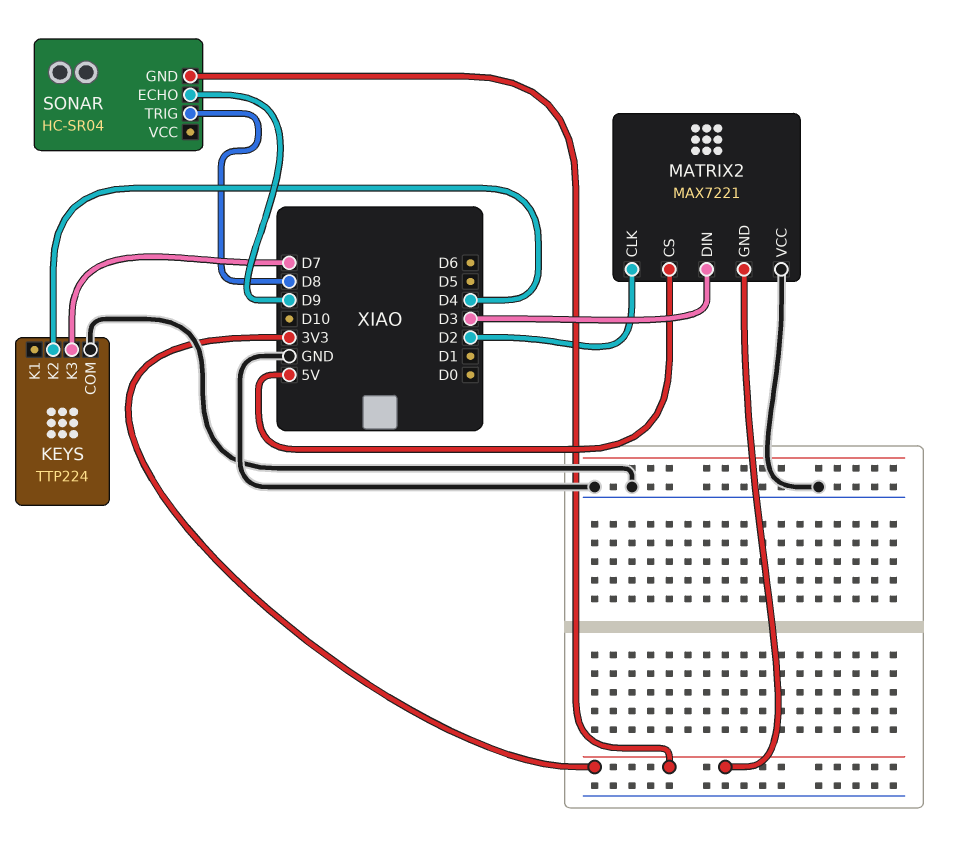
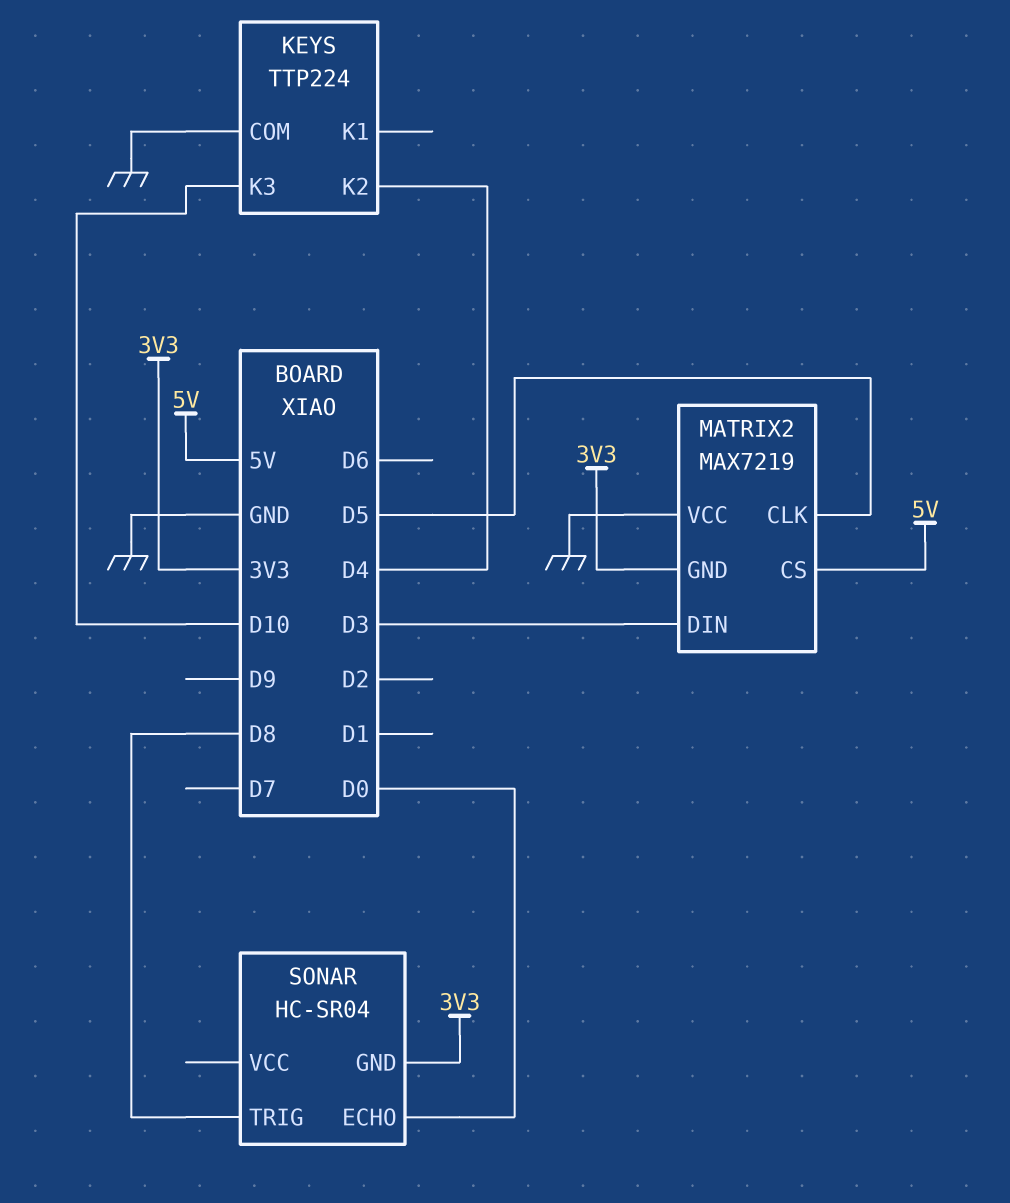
KEYS pin K3: D7 -> D10
MATRIX2: MAX7221 -> MAX7219
MATRIX2 pin CLK: D2 -> D5
SONAR pin ECHO: D9 -> D0

